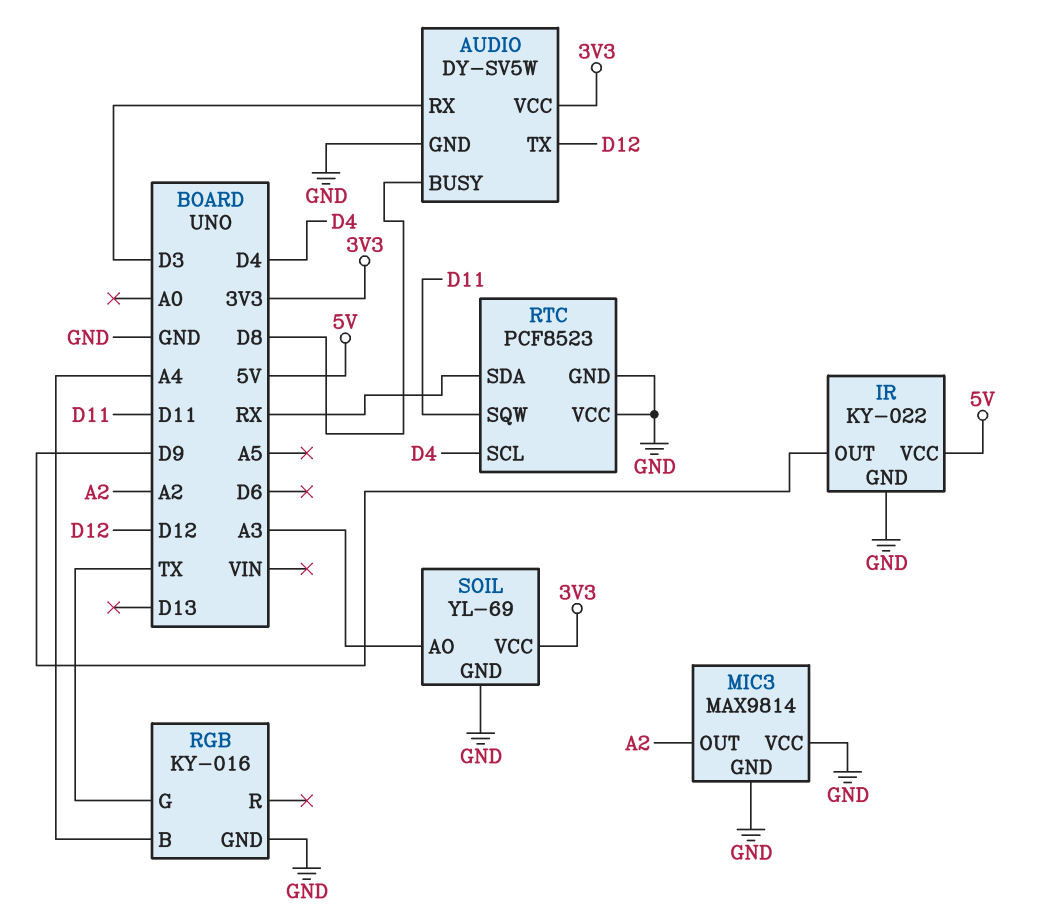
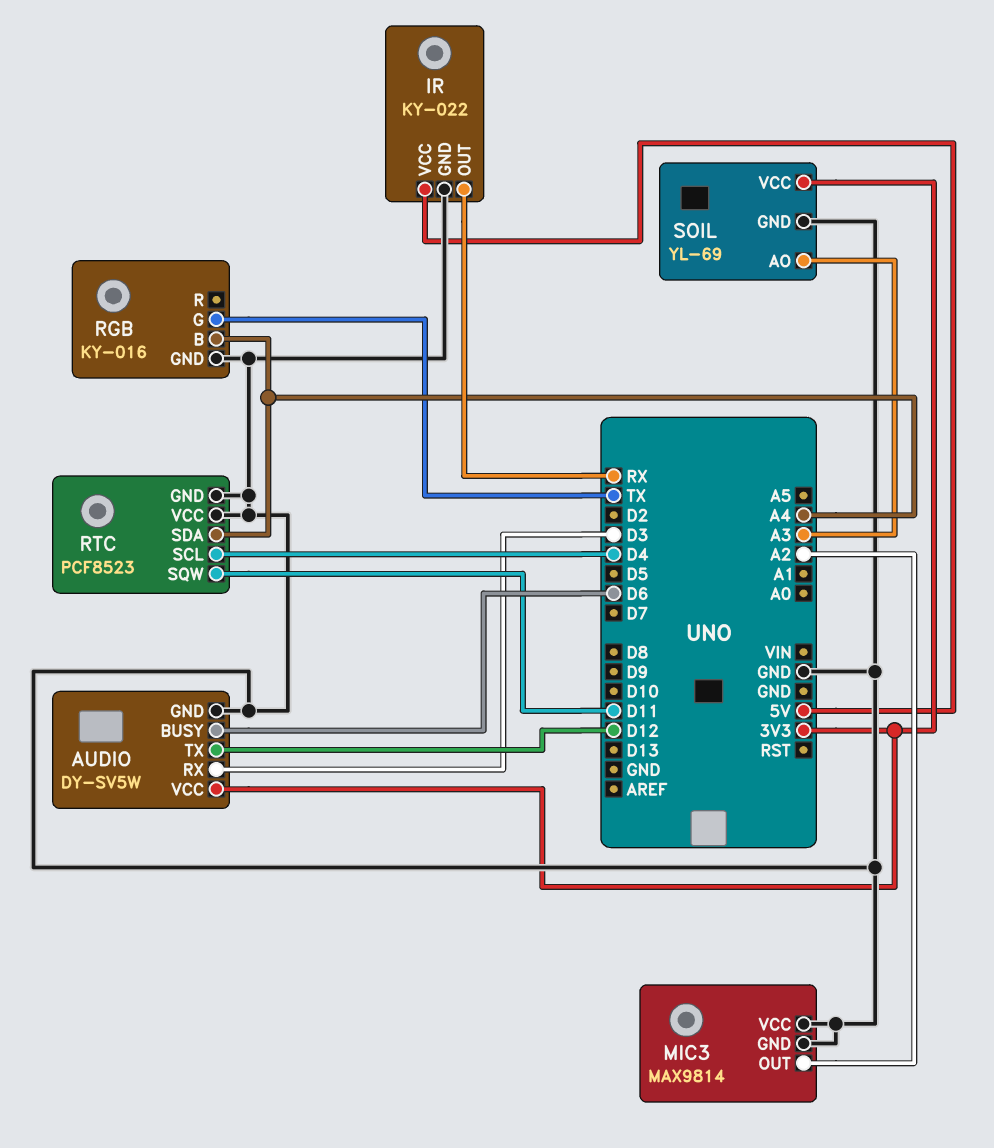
AUDIO pin BUSY: D8 -> D6
IR pin OUT: D9 -> RX
RTC pin SDA: RX -> A4

